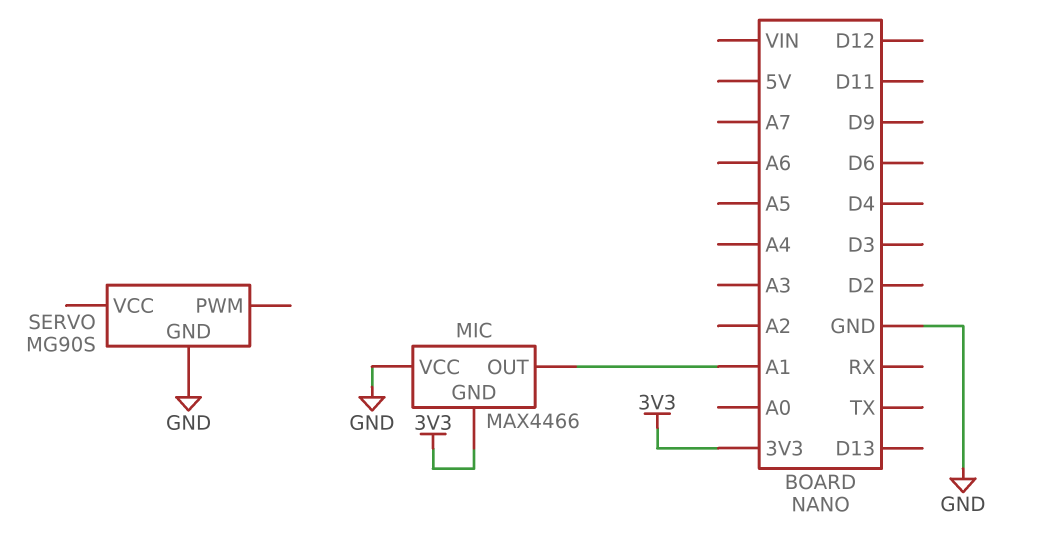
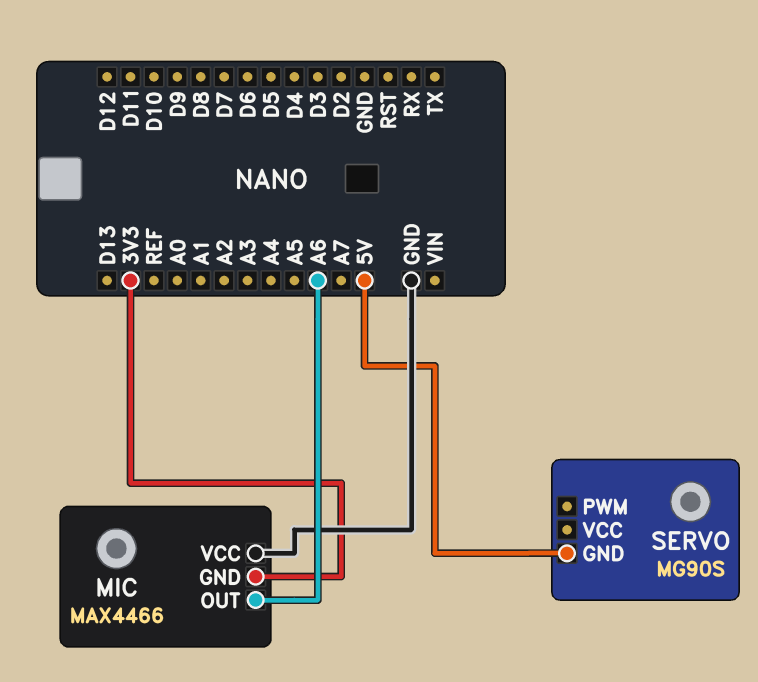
MIC pin OUT: A1 -> A6
SERVO pin GND: GND -> 5V

